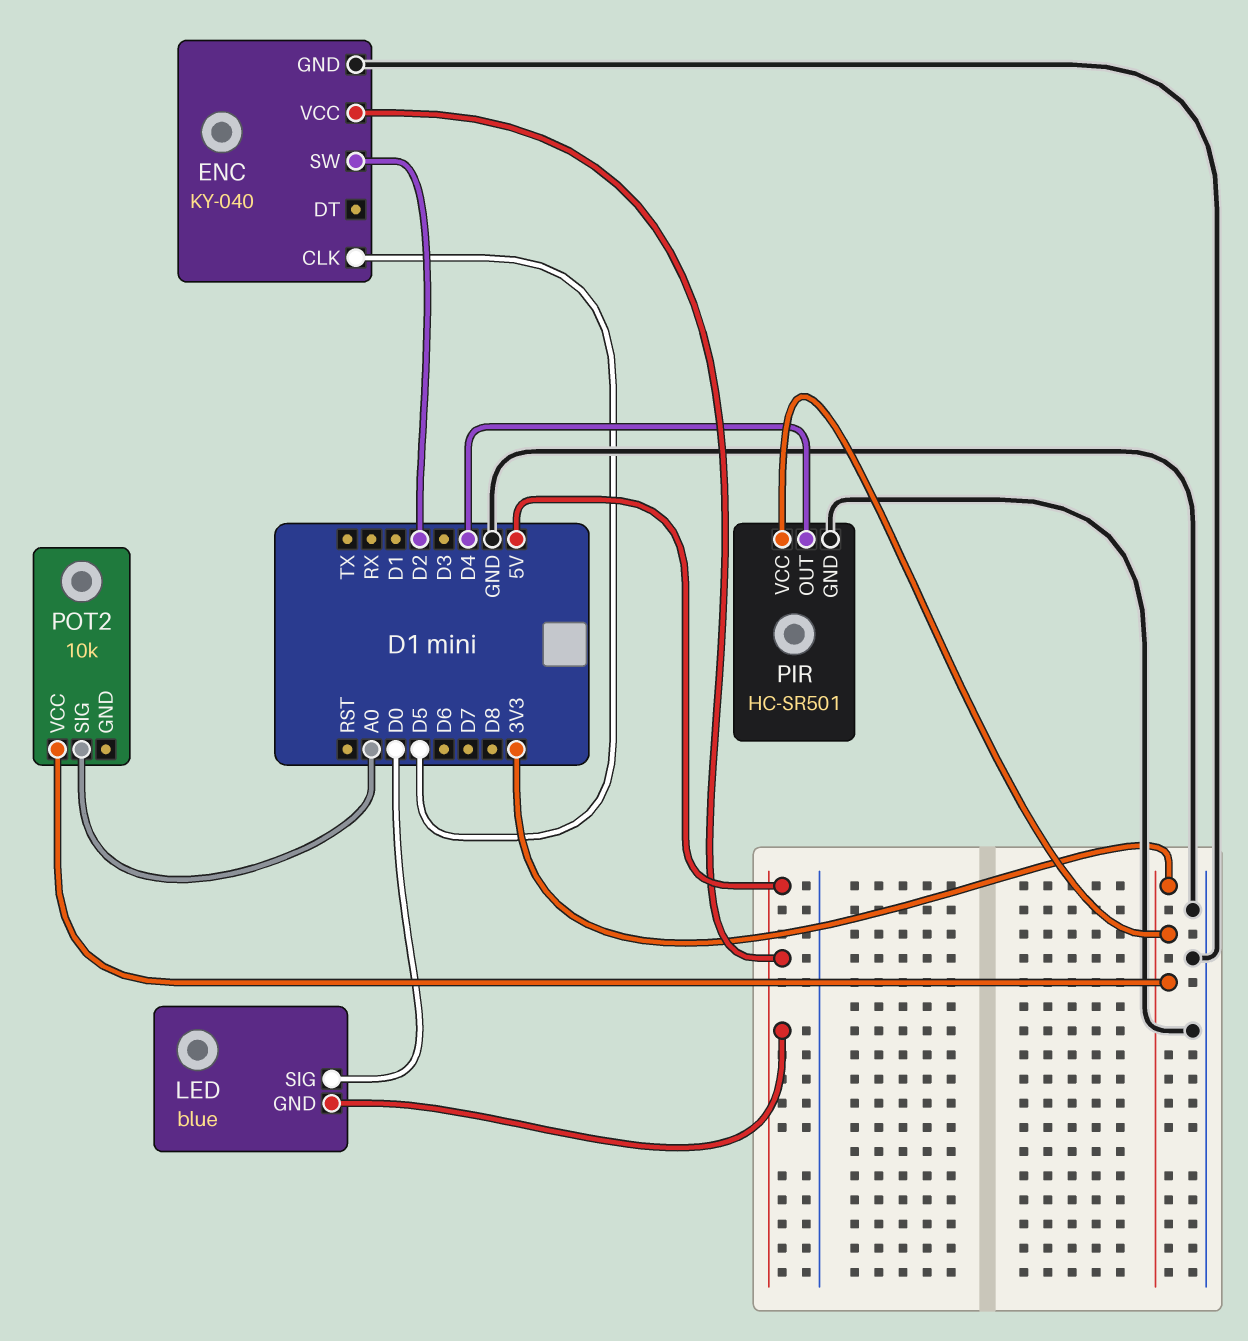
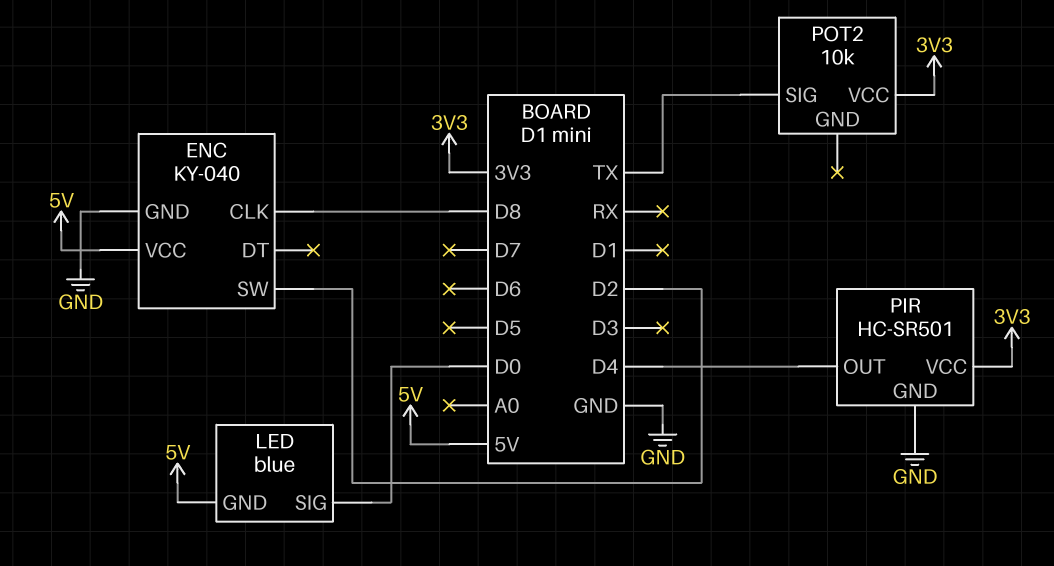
ENC pin CLK: D5 -> D8
POT2 pin SIG: A0 -> TX

